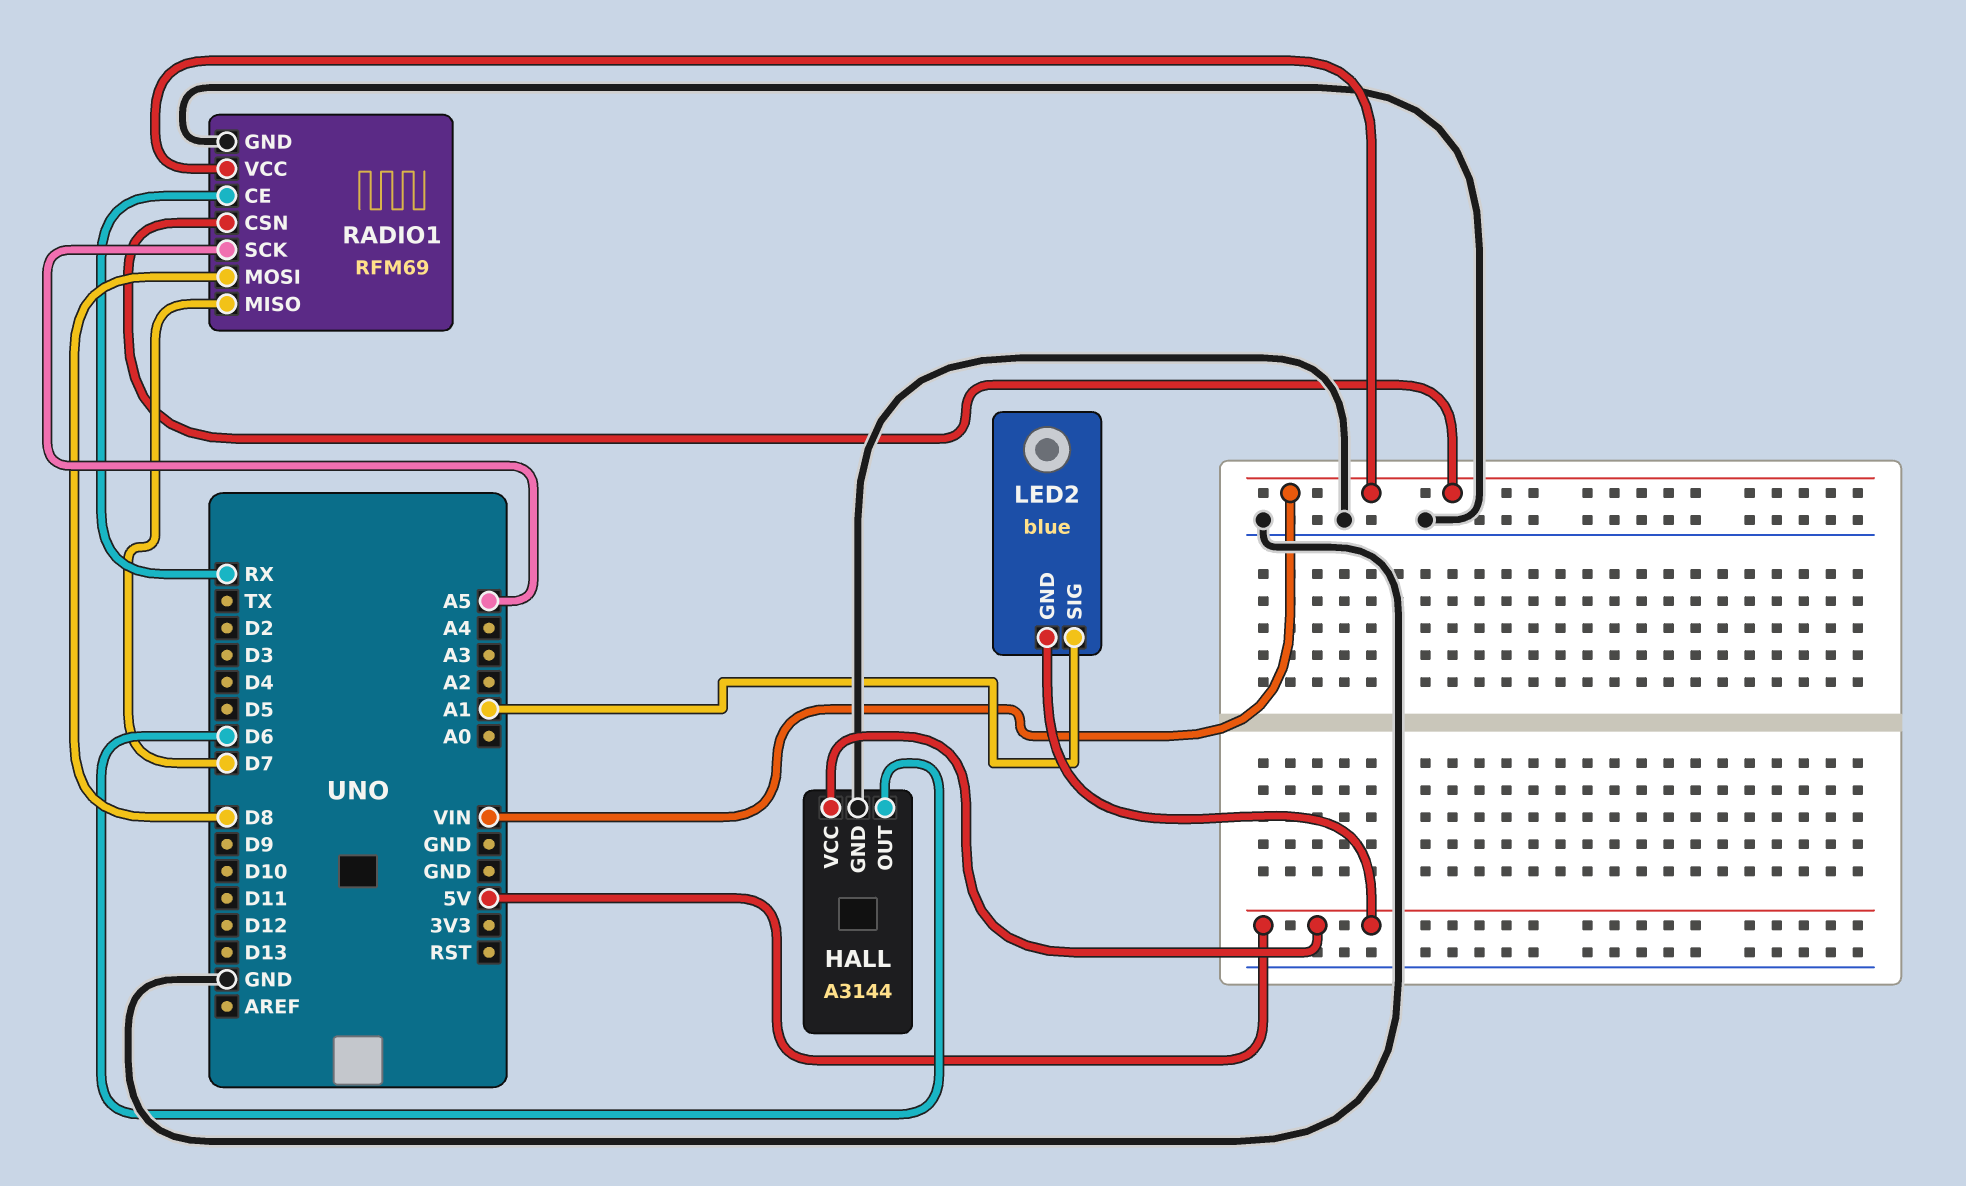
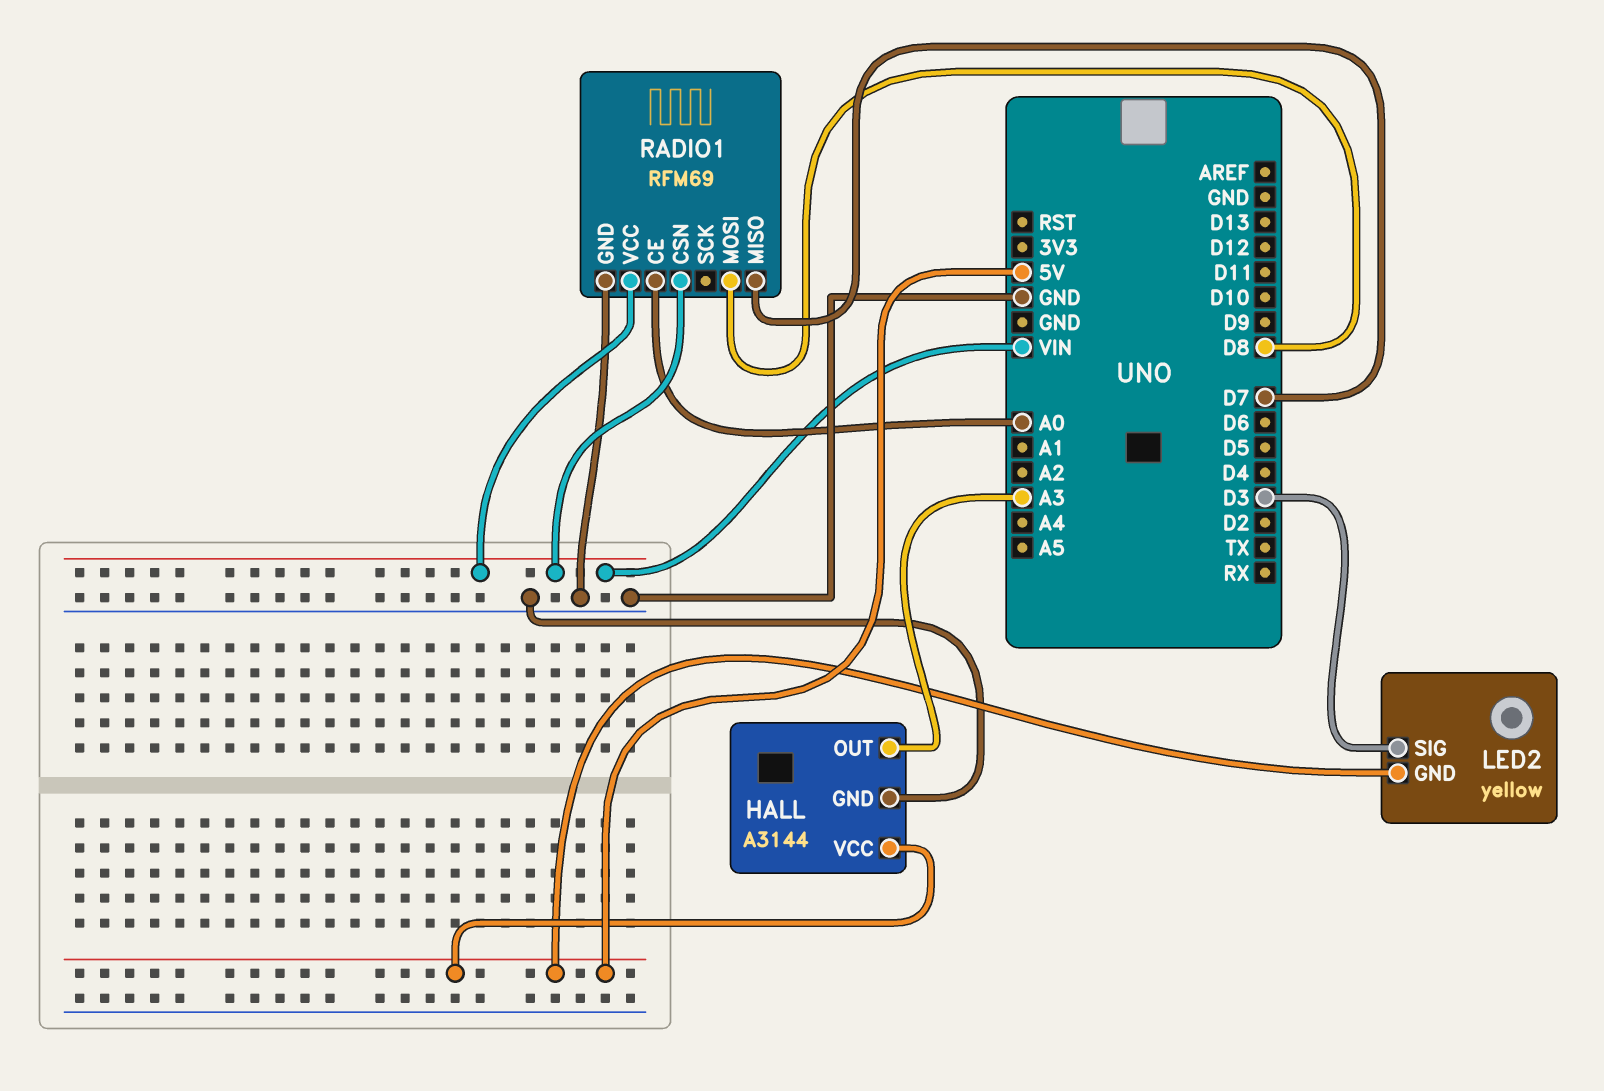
HALL pin OUT: D6 -> A3
LED2: blue -> yellow
LED2 pin SIG: A1 -> D3
RADIO1 pin CE: RX -> A0
RADIO1 pin SCK: A5 -> none

